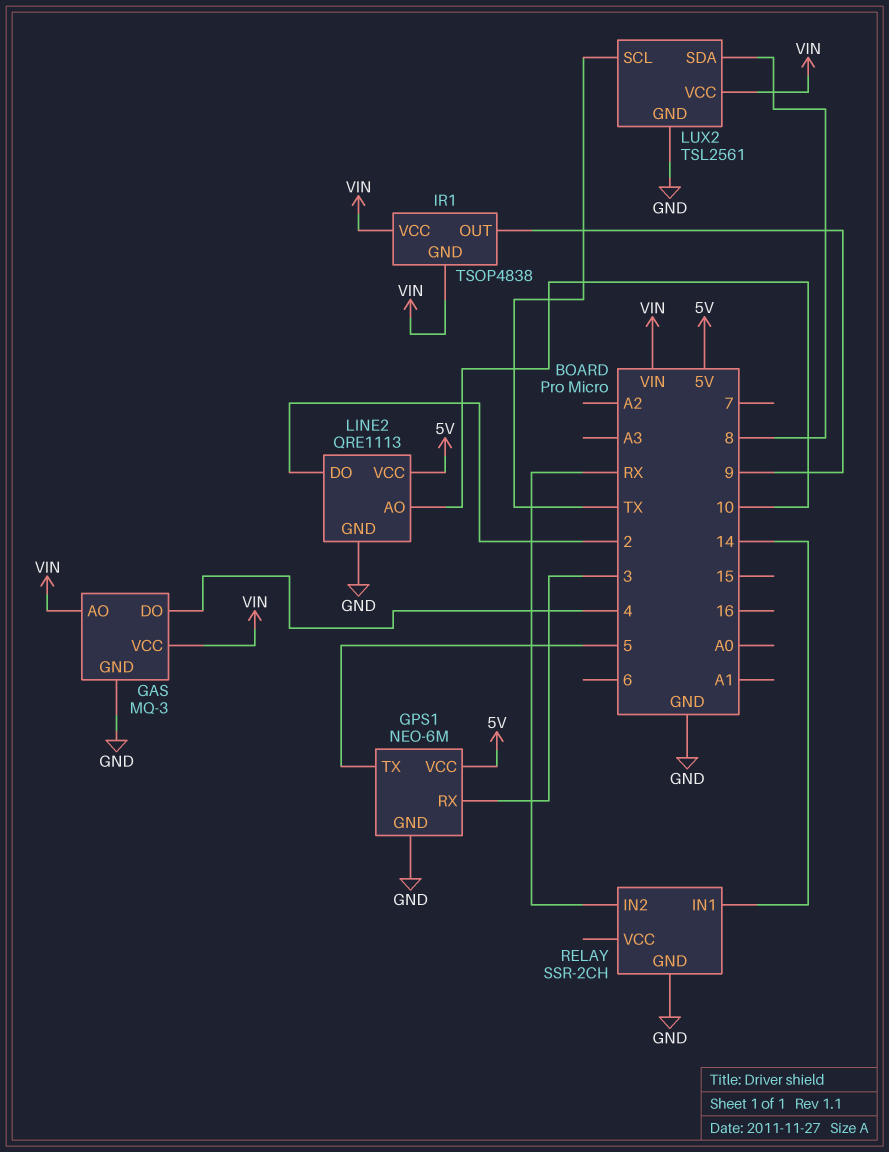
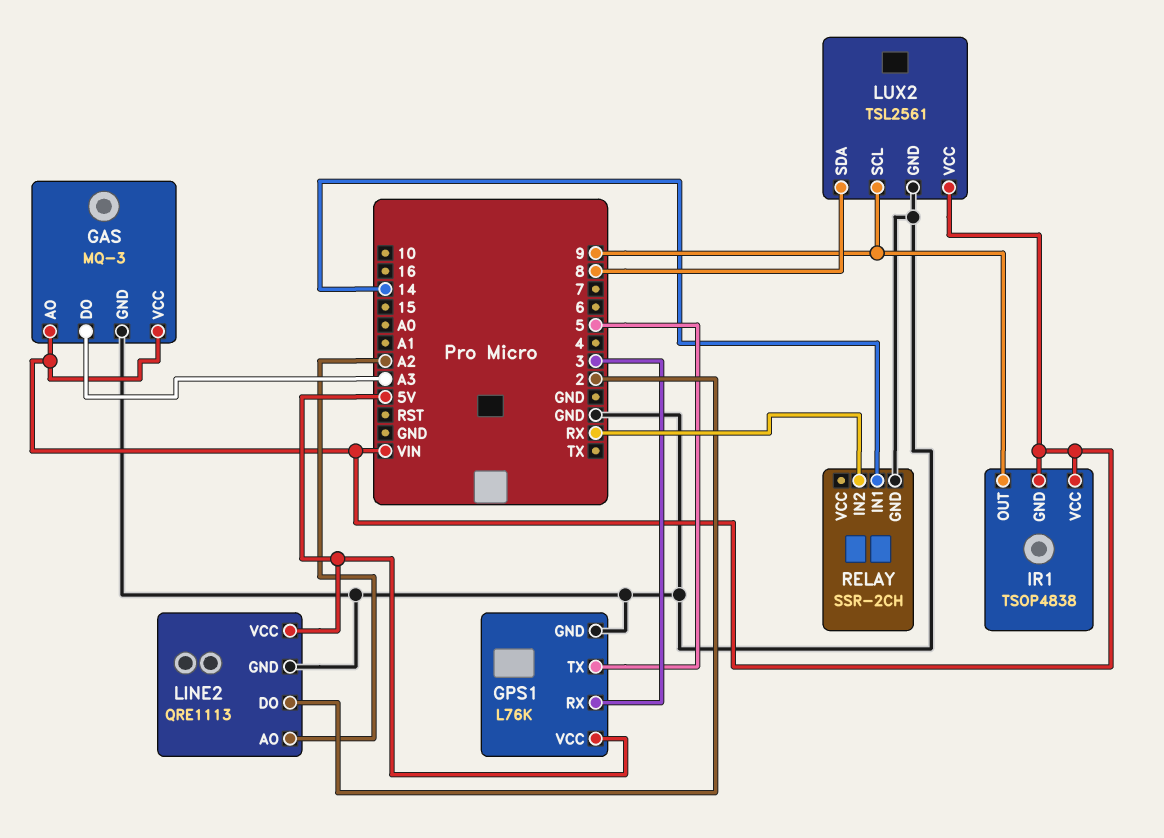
GAS pin DO: 4 -> A3
GPS1: NEO-6M -> L76K
LINE2 pin AO: 10 -> A2
LUX2 pin SCL: TX -> 9

